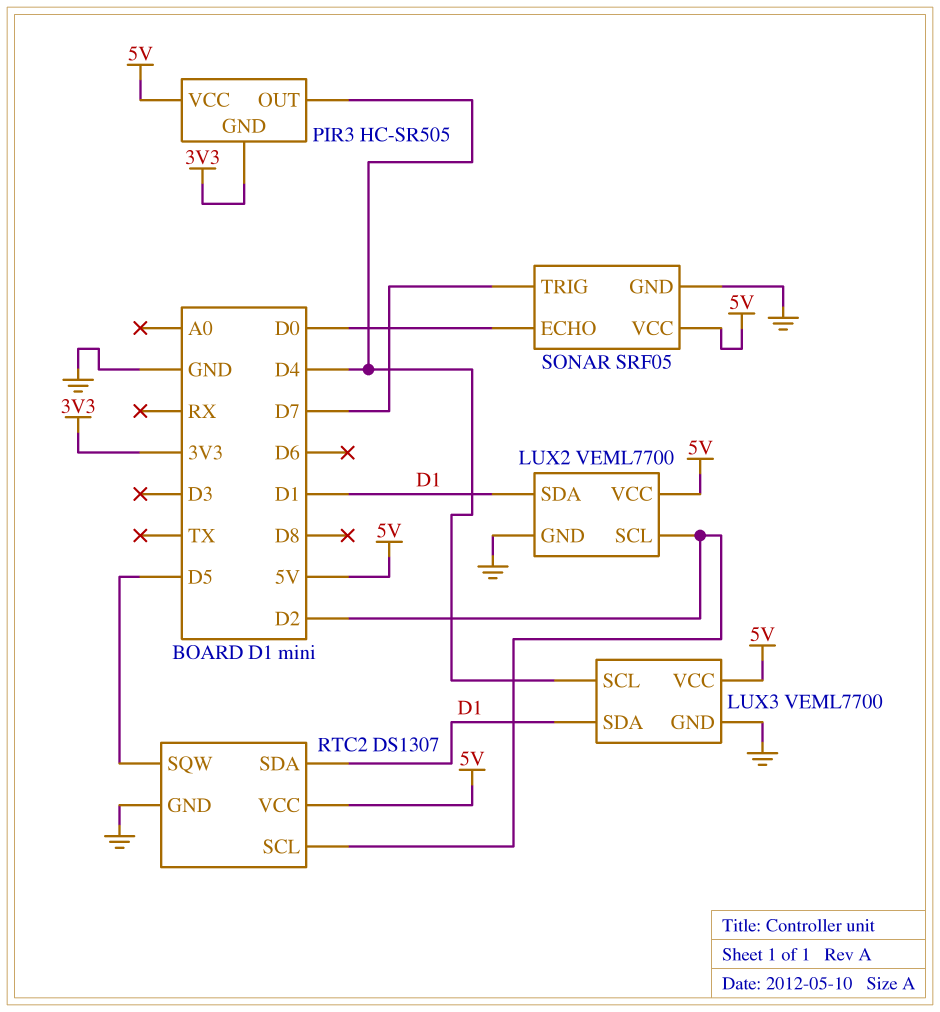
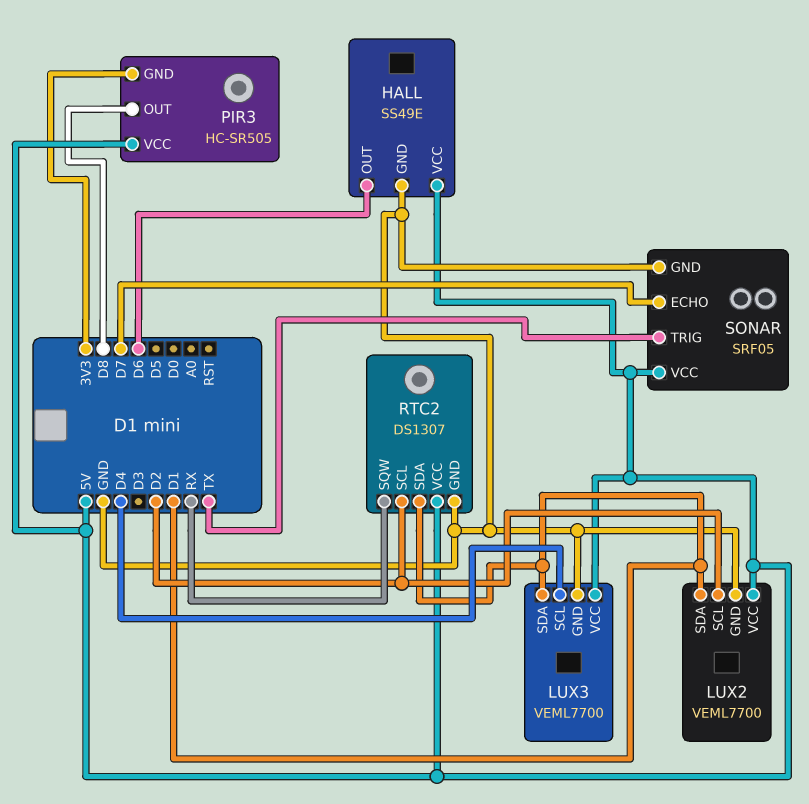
HALL: none -> SS49E
HALL pin GND: none -> GND
HALL pin OUT: none -> D6
HALL pin VCC: none -> 5V
PIR3 pin OUT: D4 -> D8
RTC2 pin SQW: D5 -> RX
SONAR pin ECHO: D0 -> D7
SONAR pin TRIG: D7 -> TX

